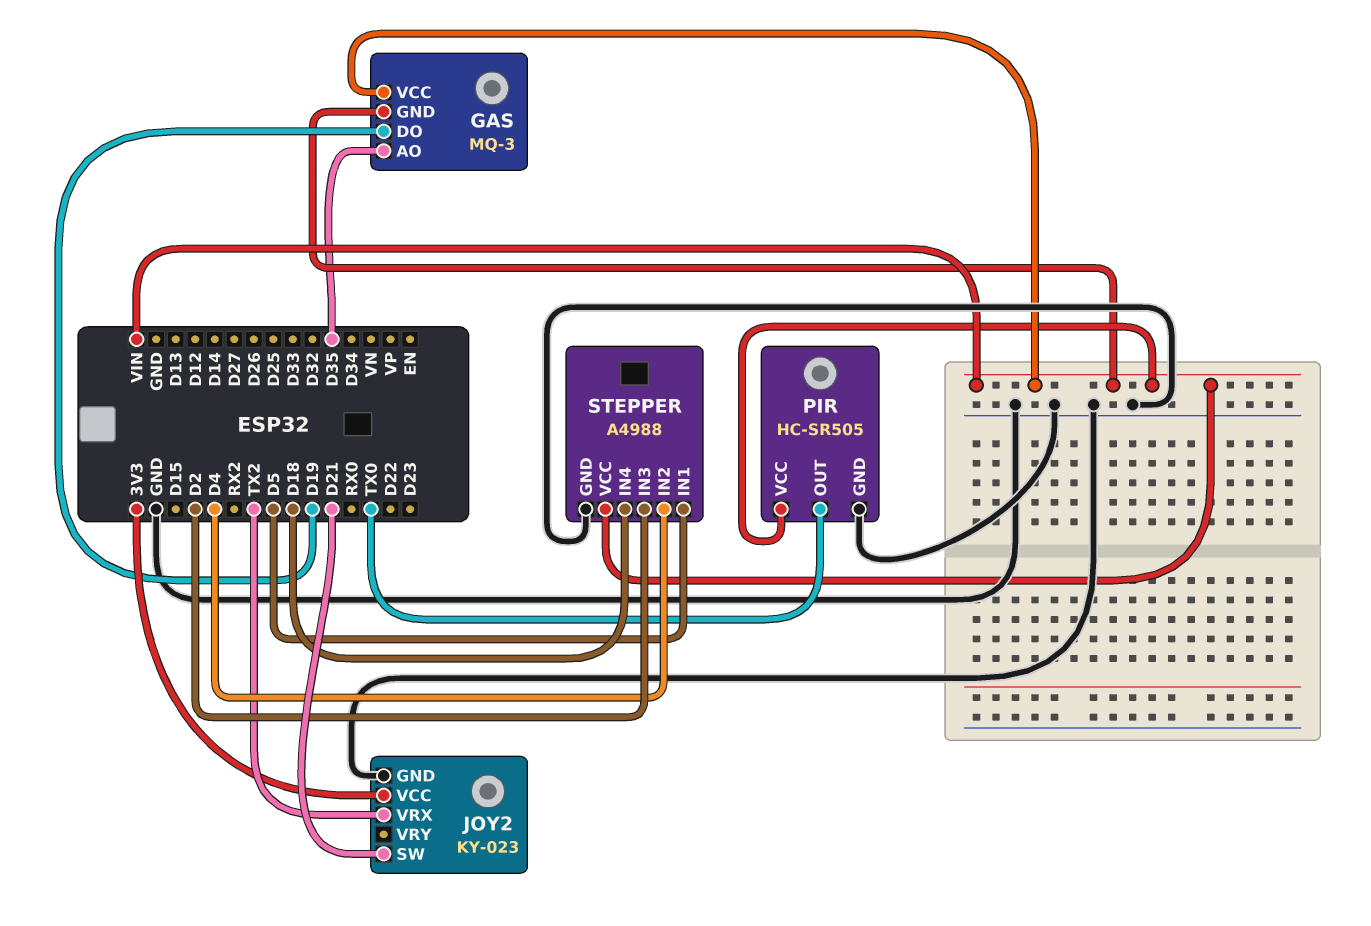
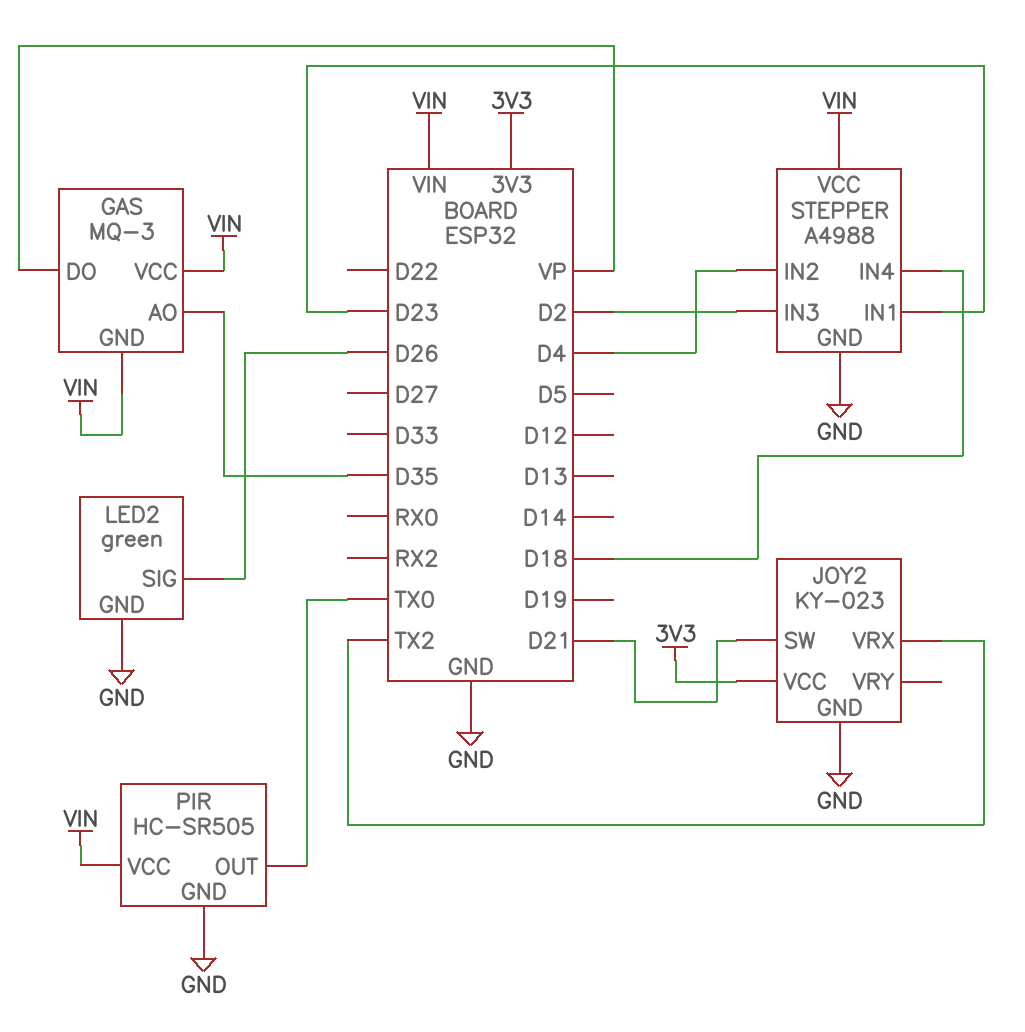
GAS pin DO: D19 -> VP
LED2: none -> green
LED2 pin GND: none -> GND
LED2 pin SIG: none -> D26
STEPPER pin IN1: D5 -> D23

